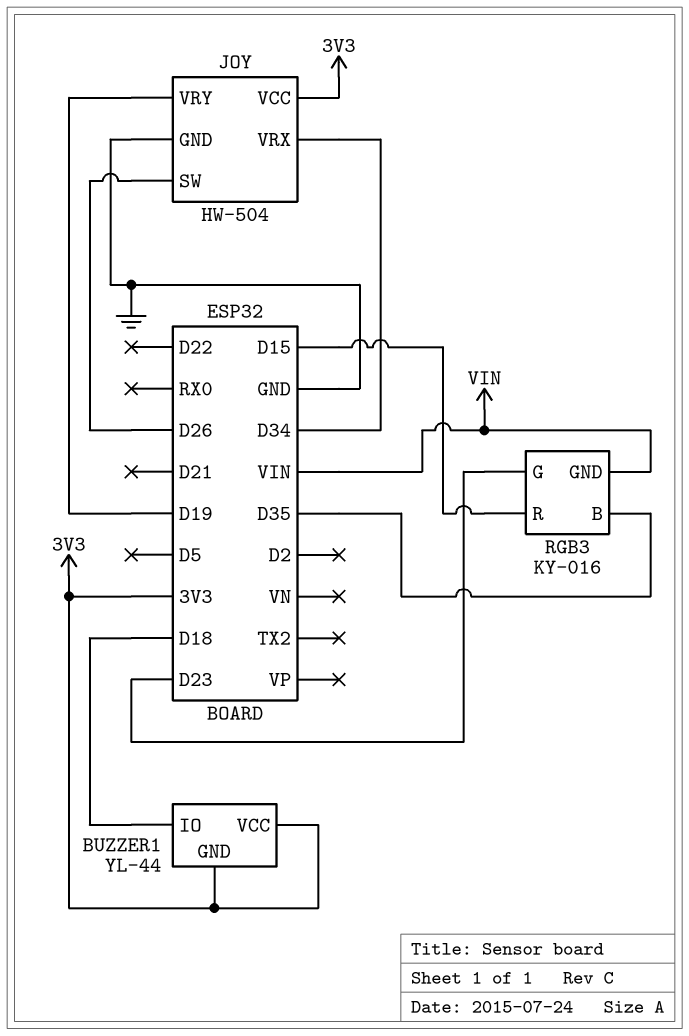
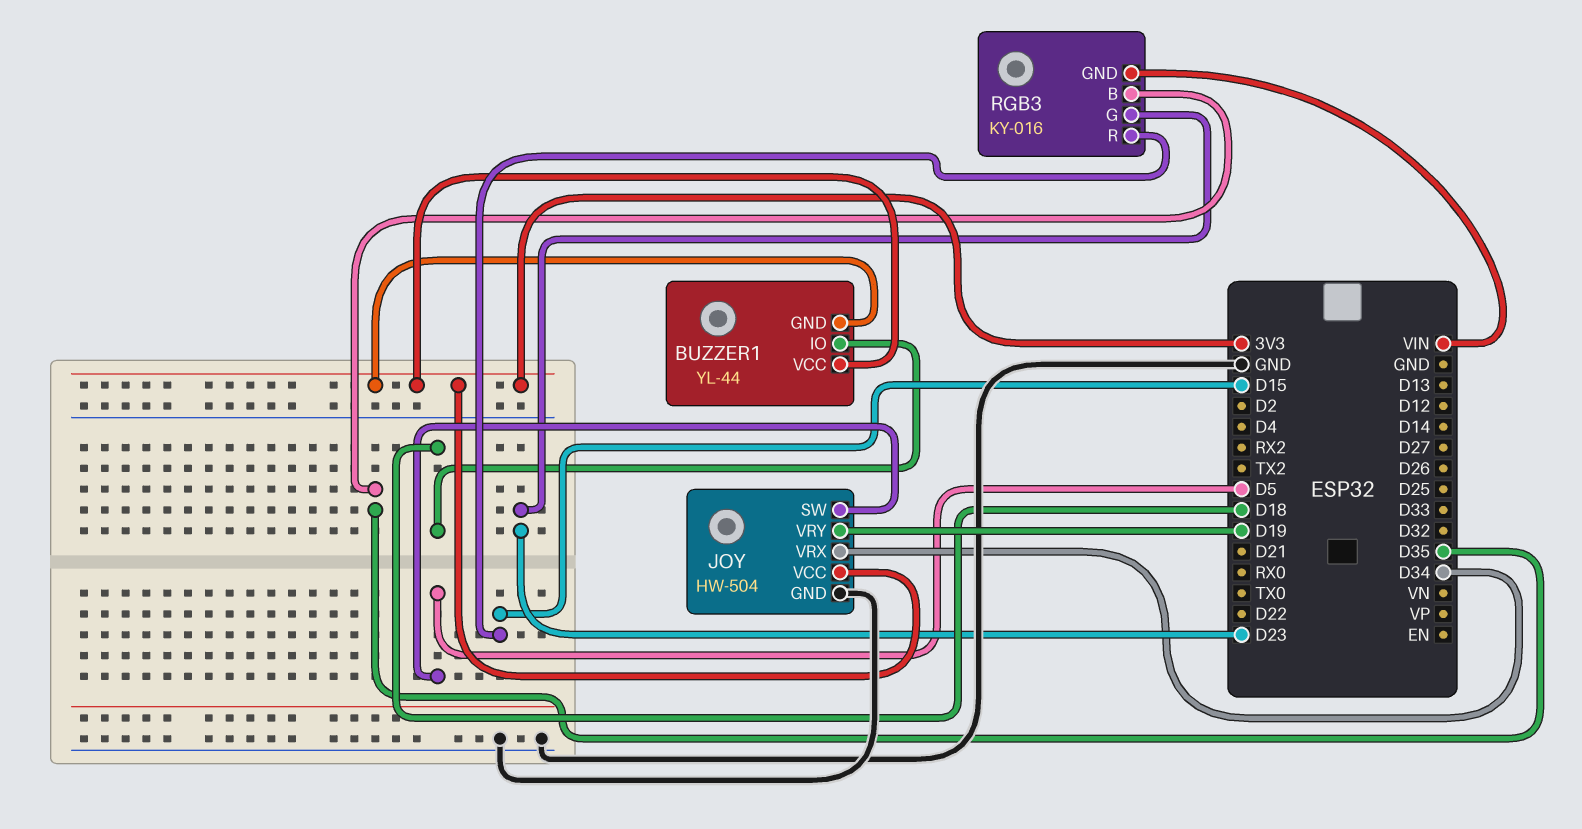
JOY pin SW: D26 -> D5

